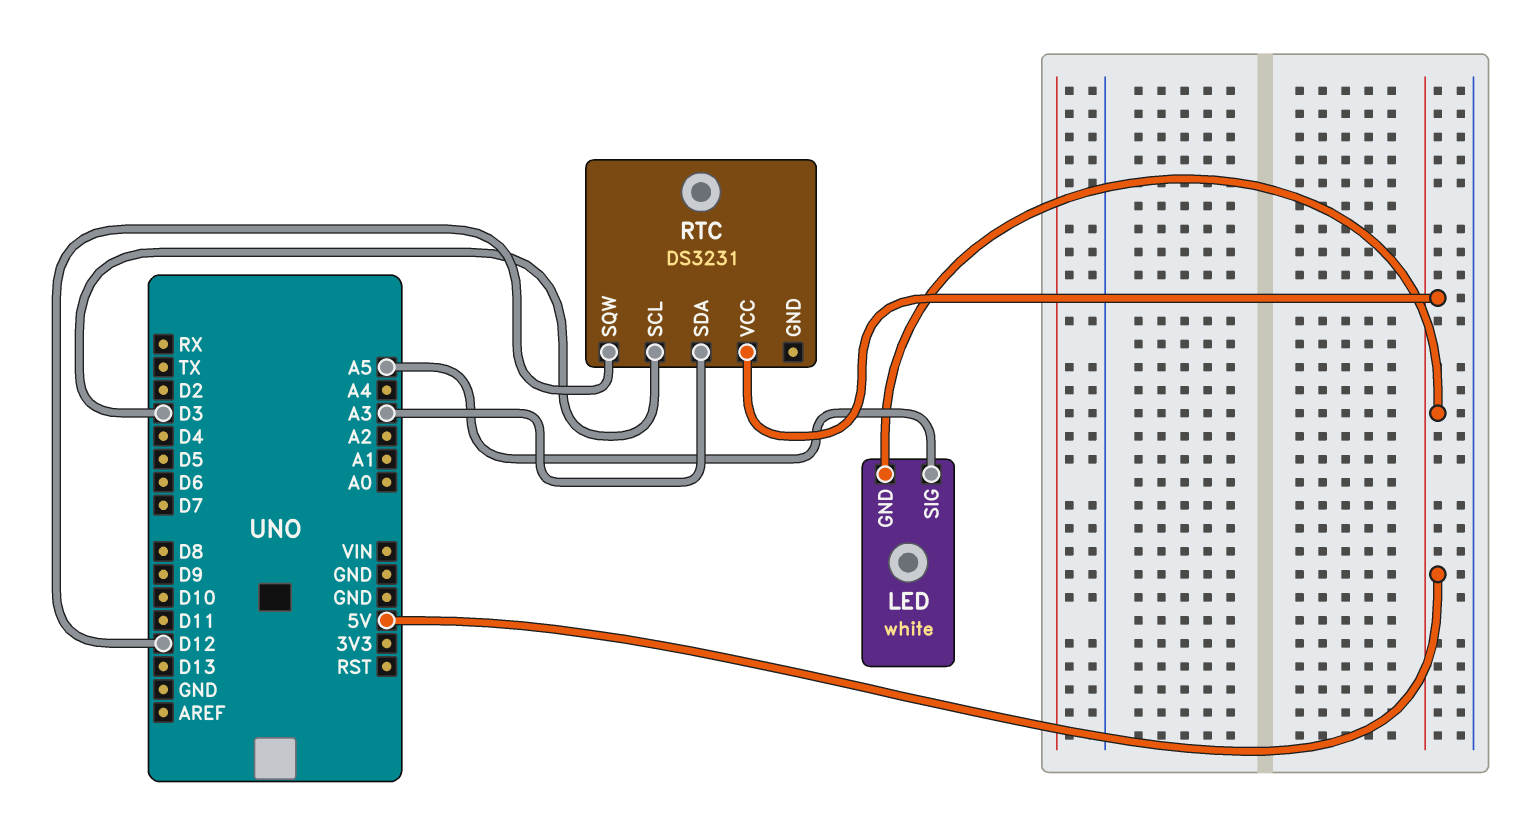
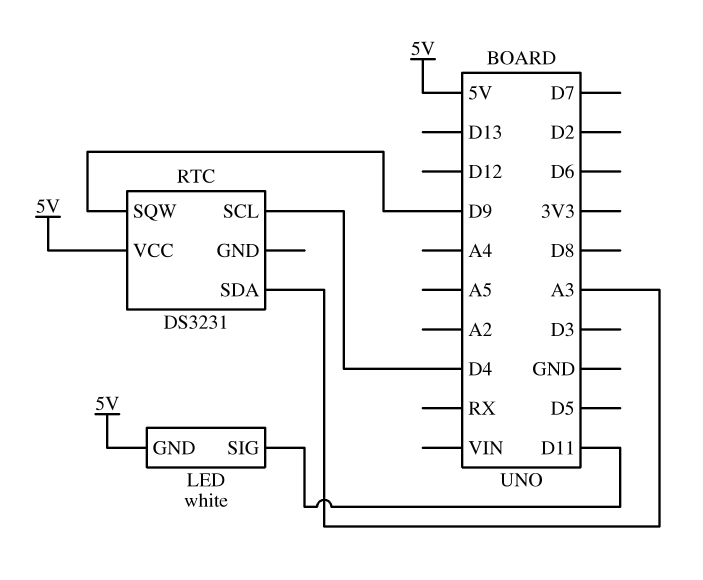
LED pin SIG: A5 -> D11
RTC pin SCL: D3 -> D4
RTC pin SQW: D12 -> D9

